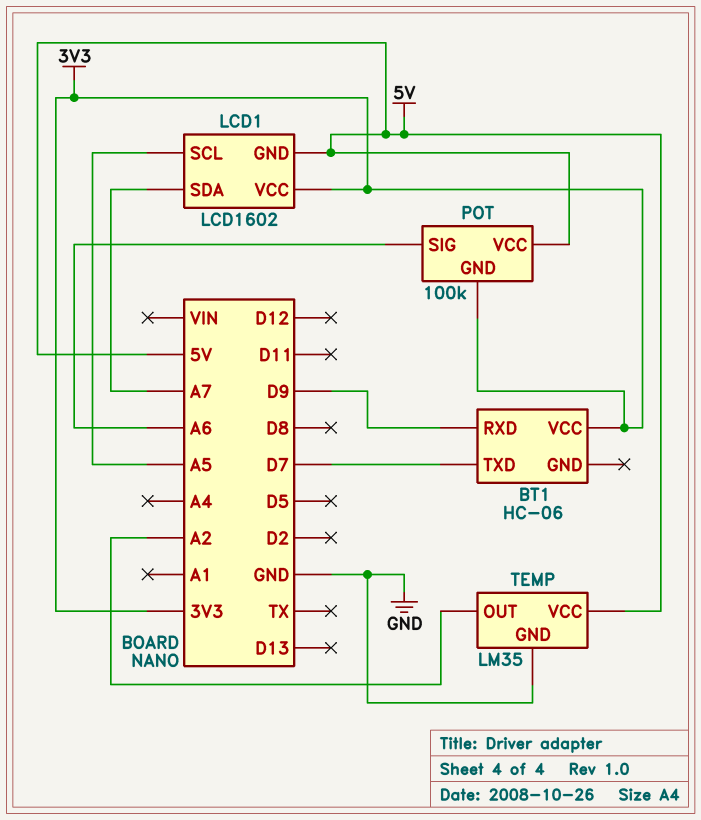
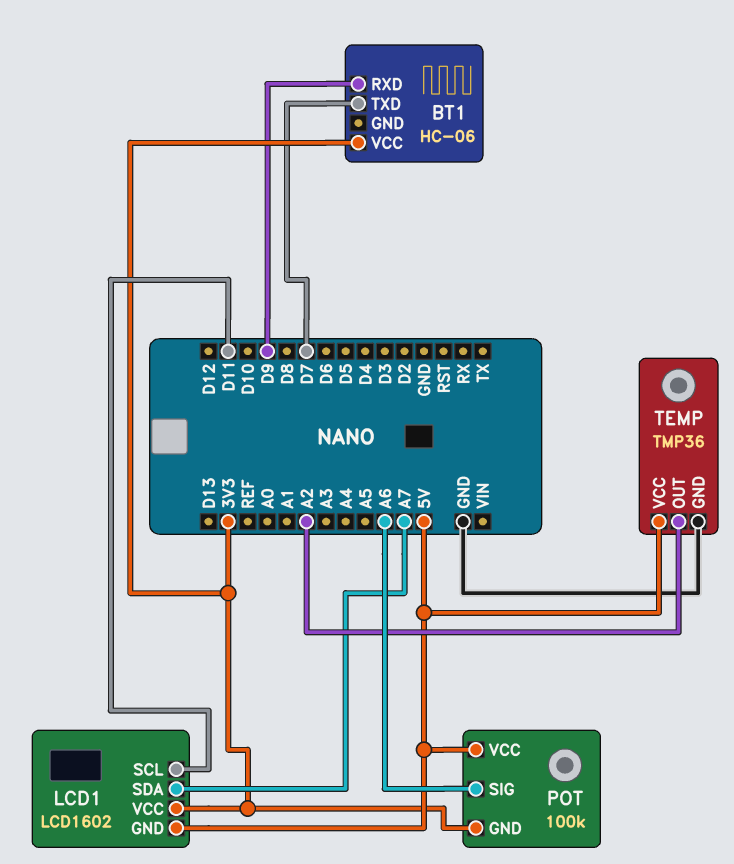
LCD1 pin SCL: A5 -> D11
TEMP: LM35 -> TMP36

